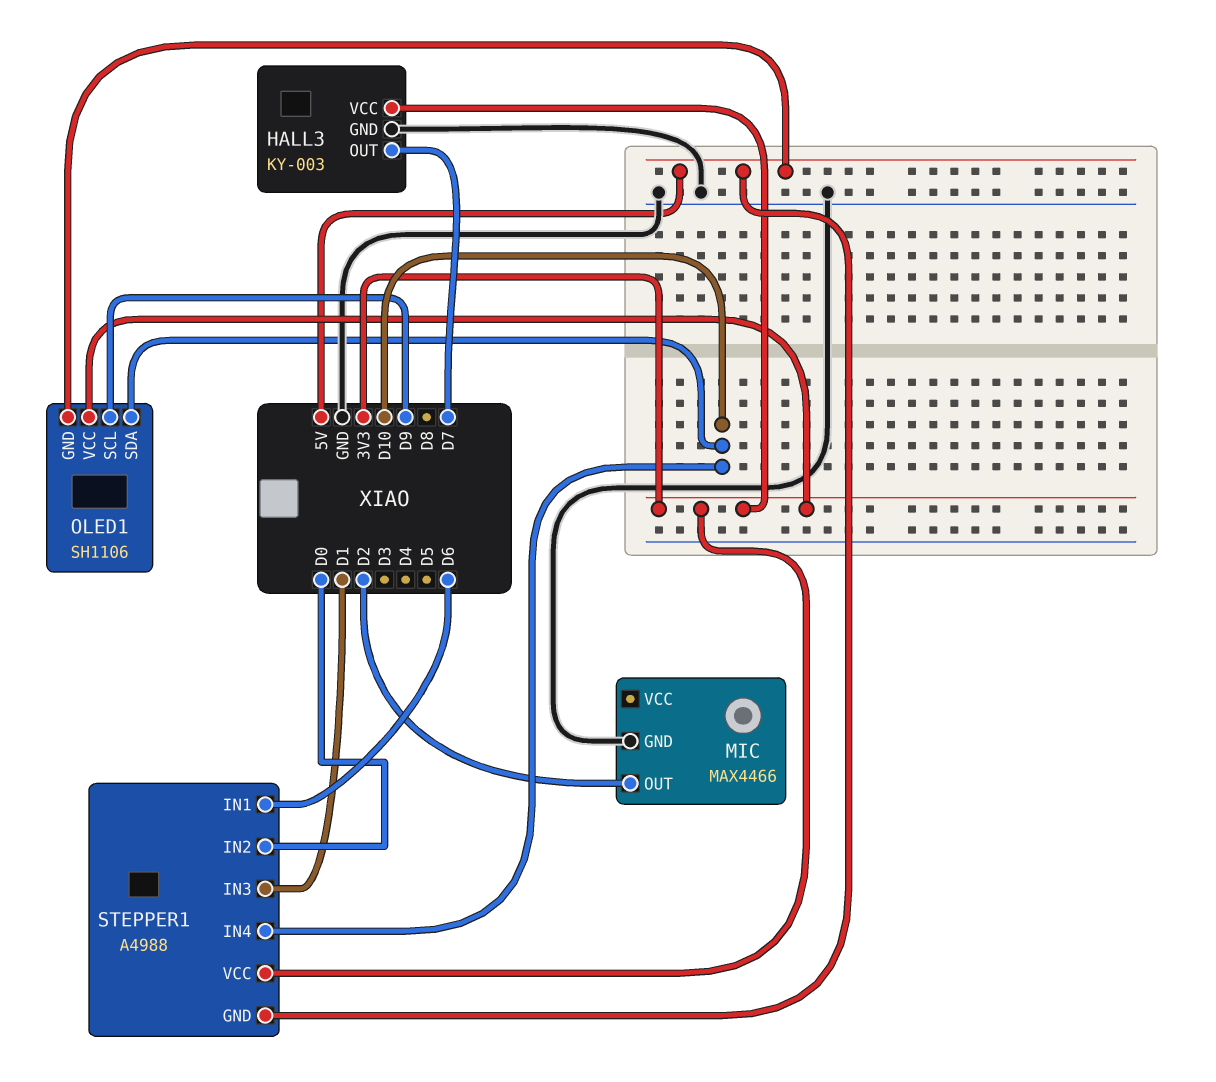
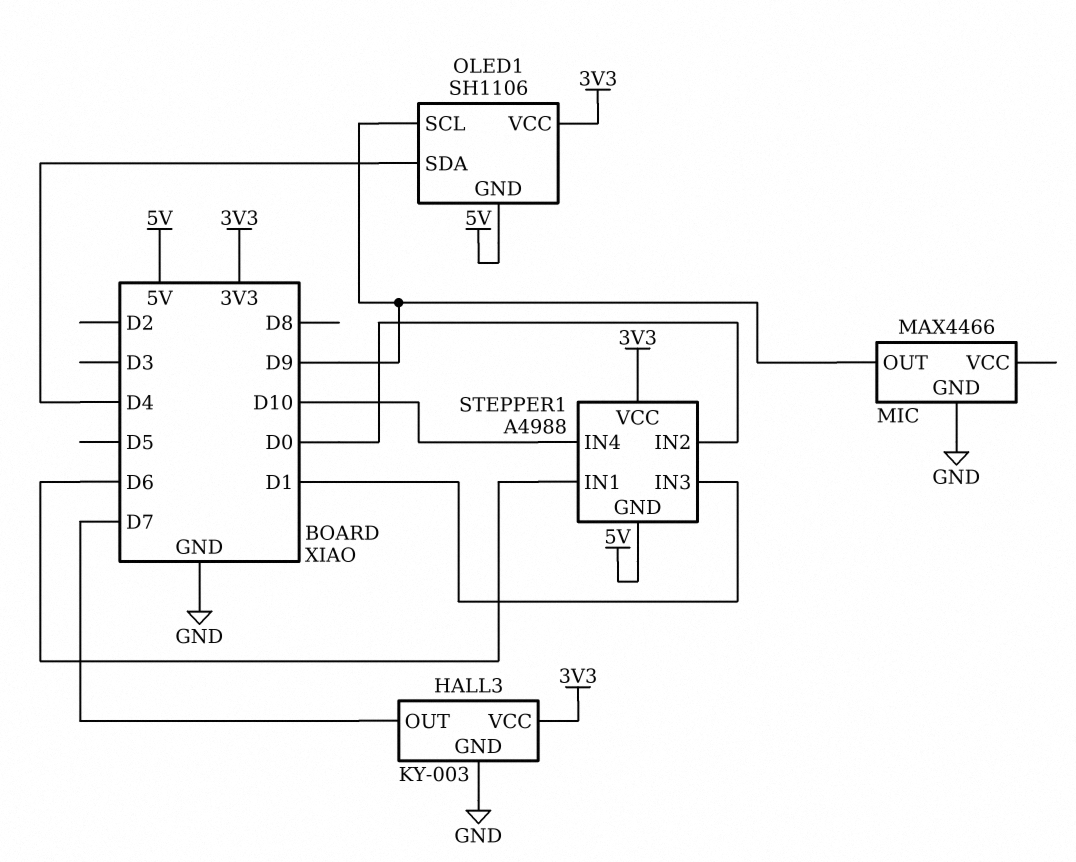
MIC pin OUT: D2 -> D9
OLED1 pin SDA: D10 -> D4

